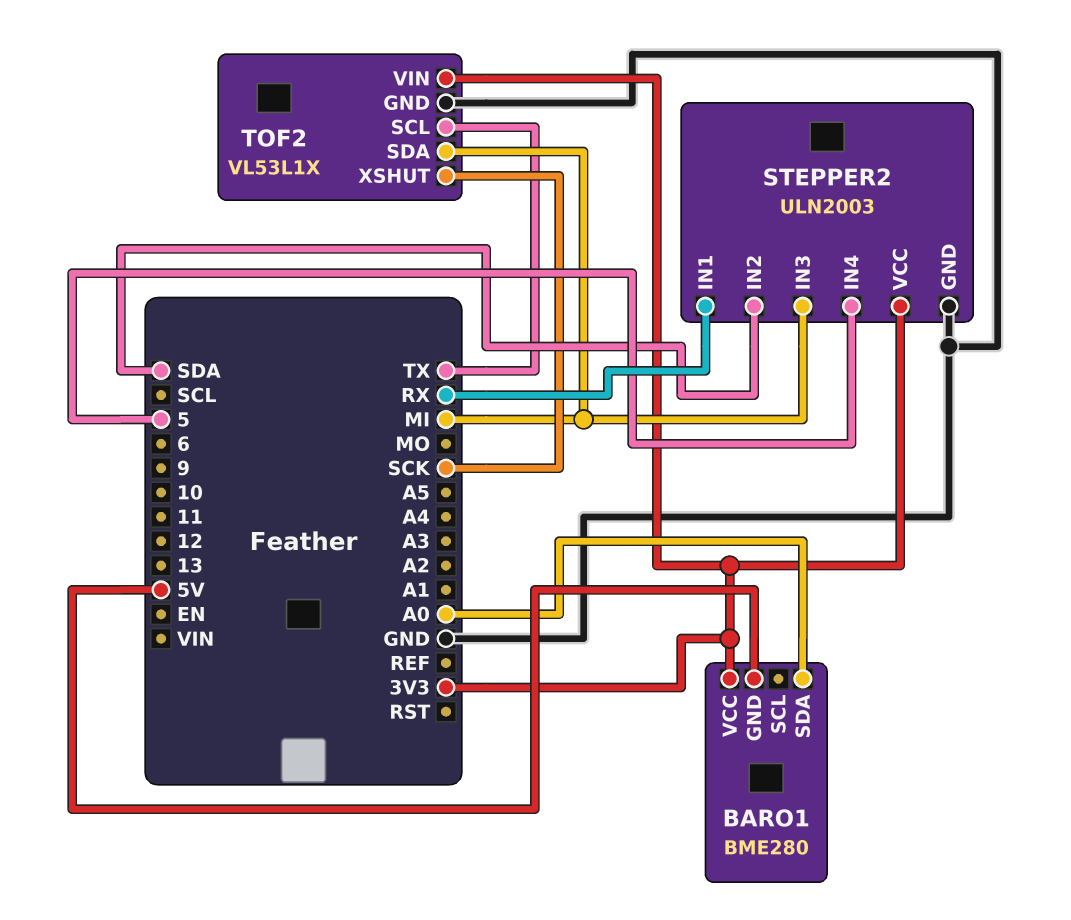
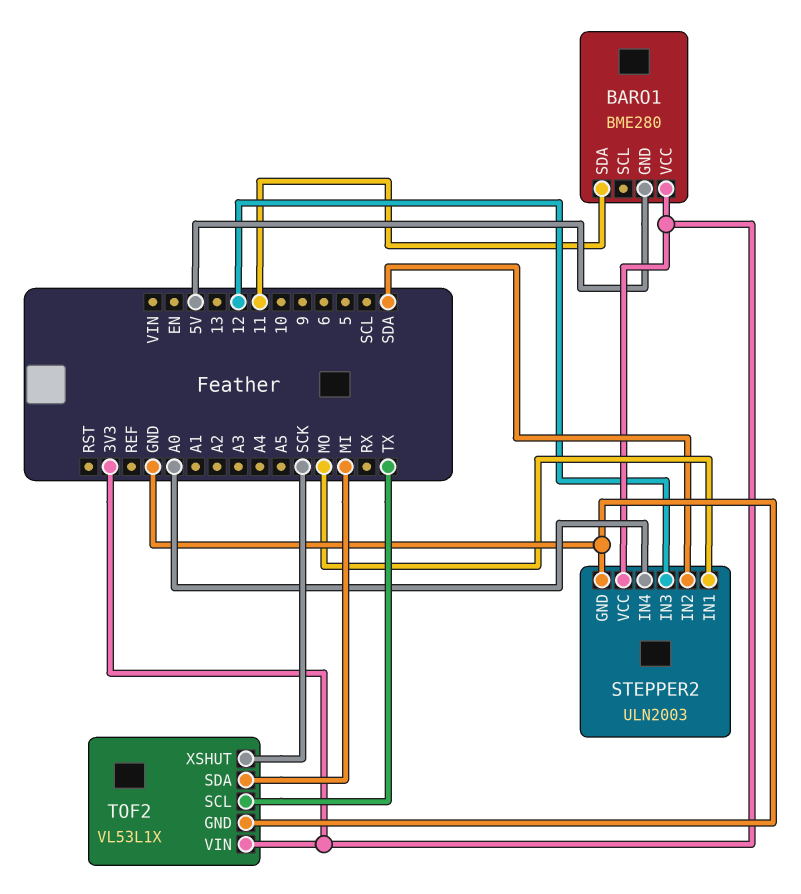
BARO1 pin SDA: A0 -> 11
STEPPER2 pin IN1: RX -> MO
STEPPER2 pin IN3: MI -> 12
STEPPER2 pin IN4: 5 -> A0

